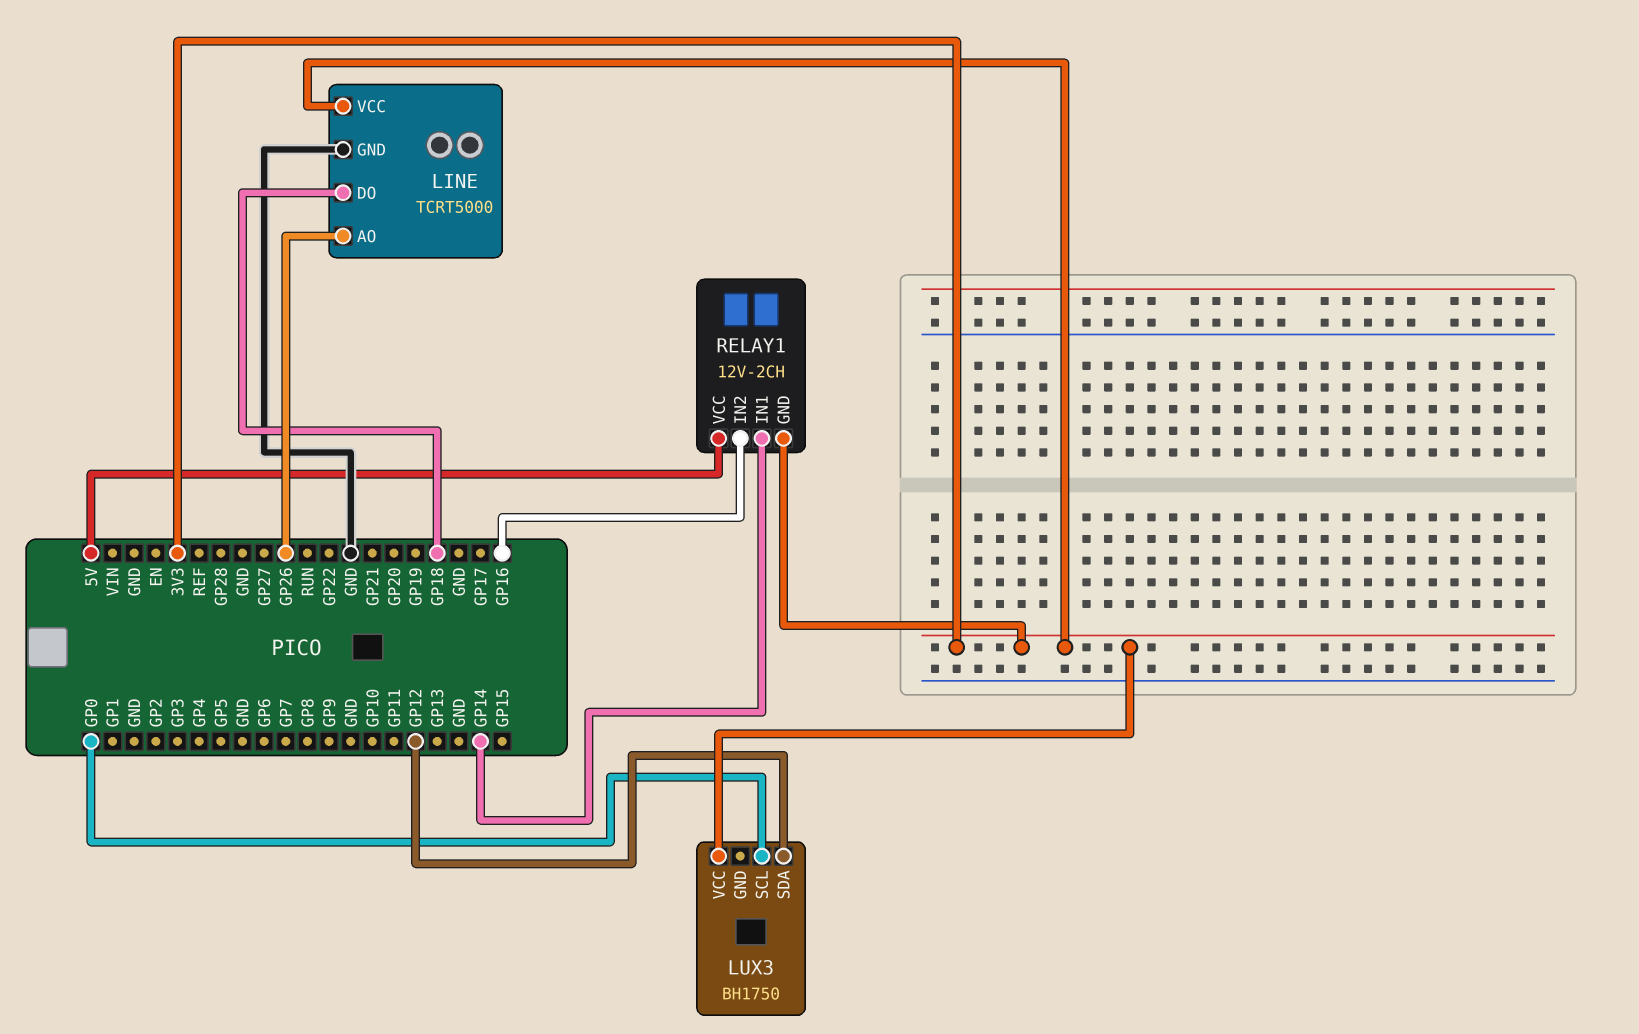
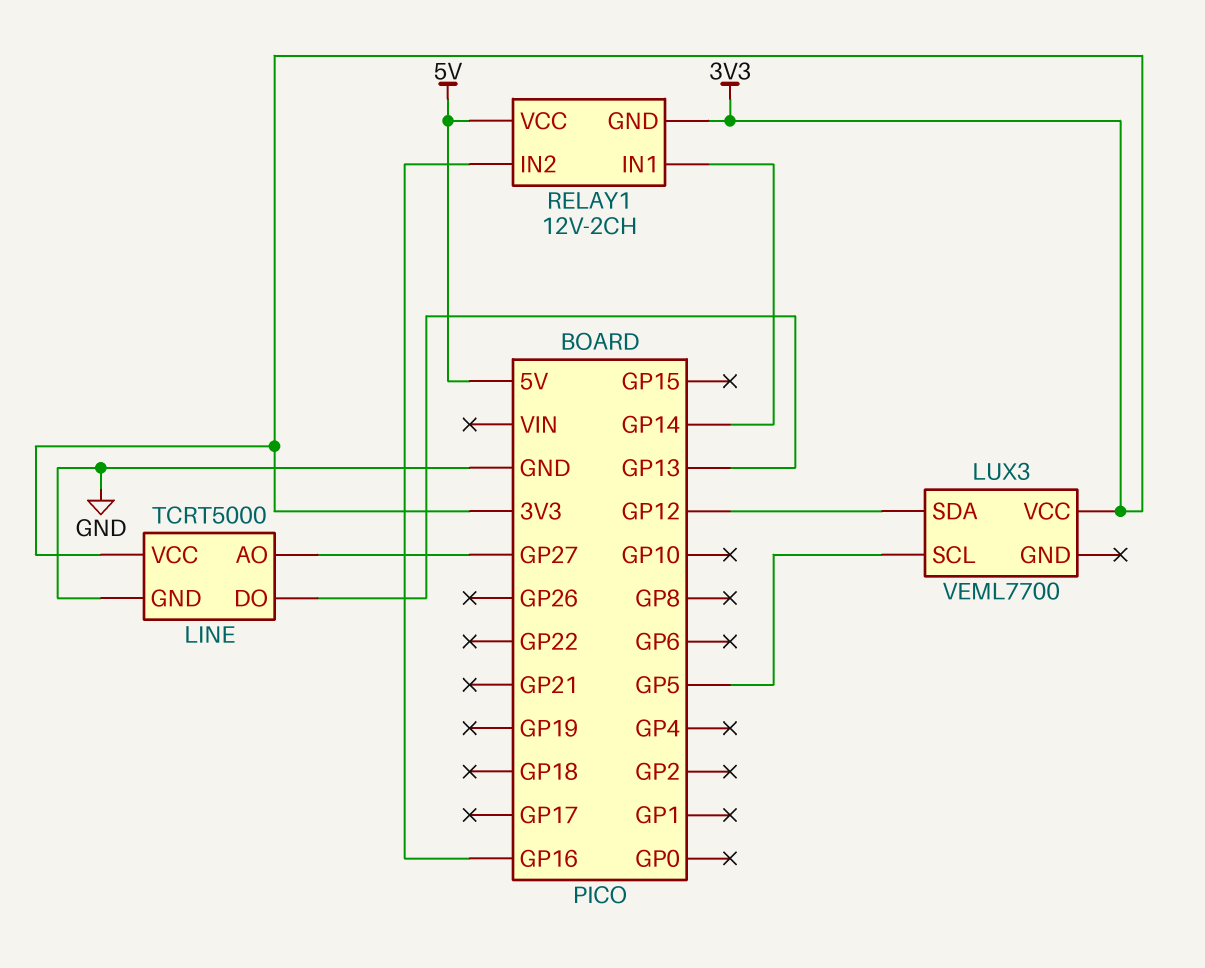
LINE pin AO: GP26 -> GP27
LINE pin DO: GP18 -> GP13
LUX3: BH1750 -> VEML7700
LUX3 pin SCL: GP0 -> GP5

